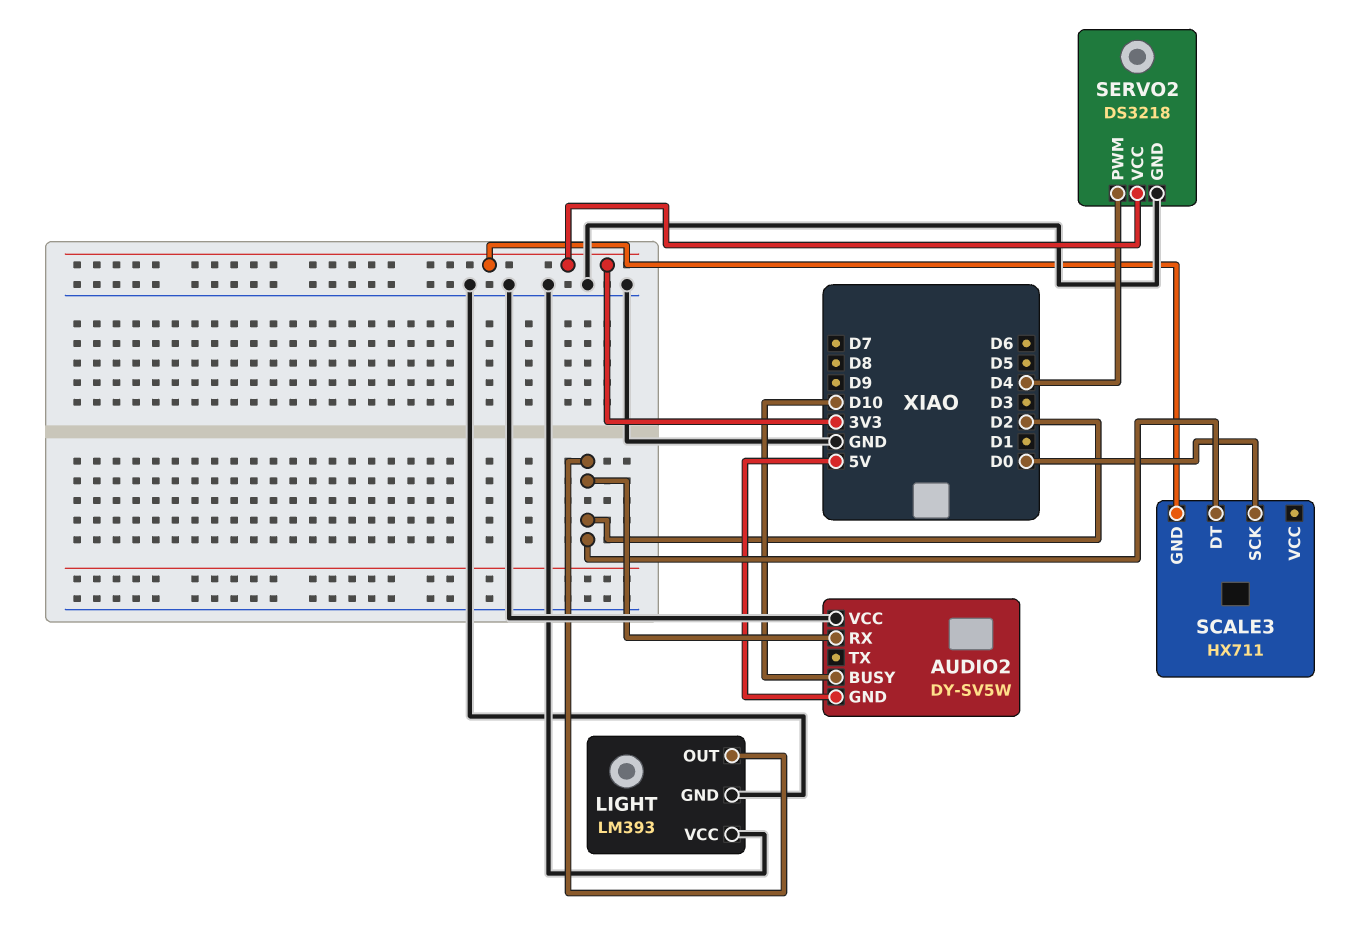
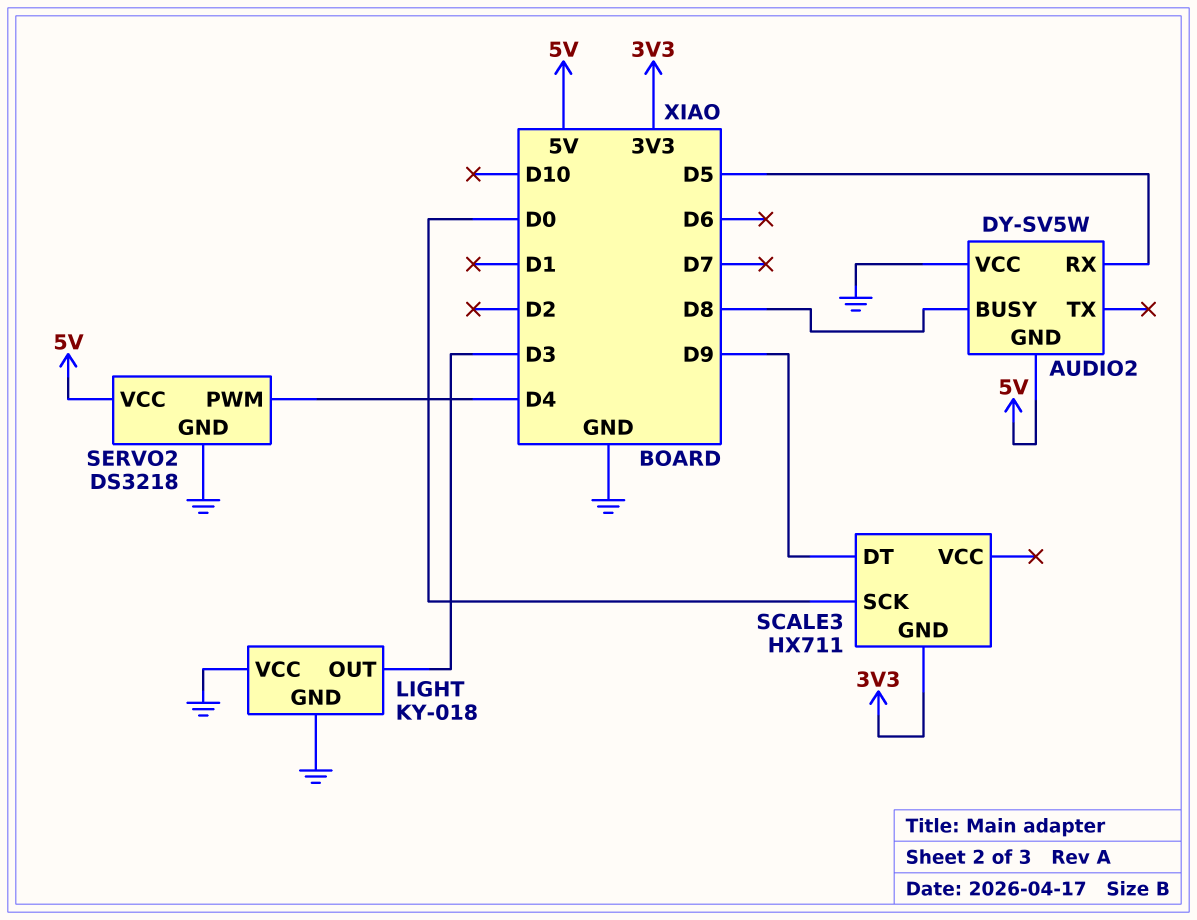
AUDIO2 pin BUSY: D10 -> D8
AUDIO2 pin RX: D2 -> D5
LIGHT: LM393 -> KY-018
LIGHT pin OUT: D2 -> D3
SCALE3 pin DT: D2 -> D9
SERVO2 pin VCC: 3V3 -> 5V

